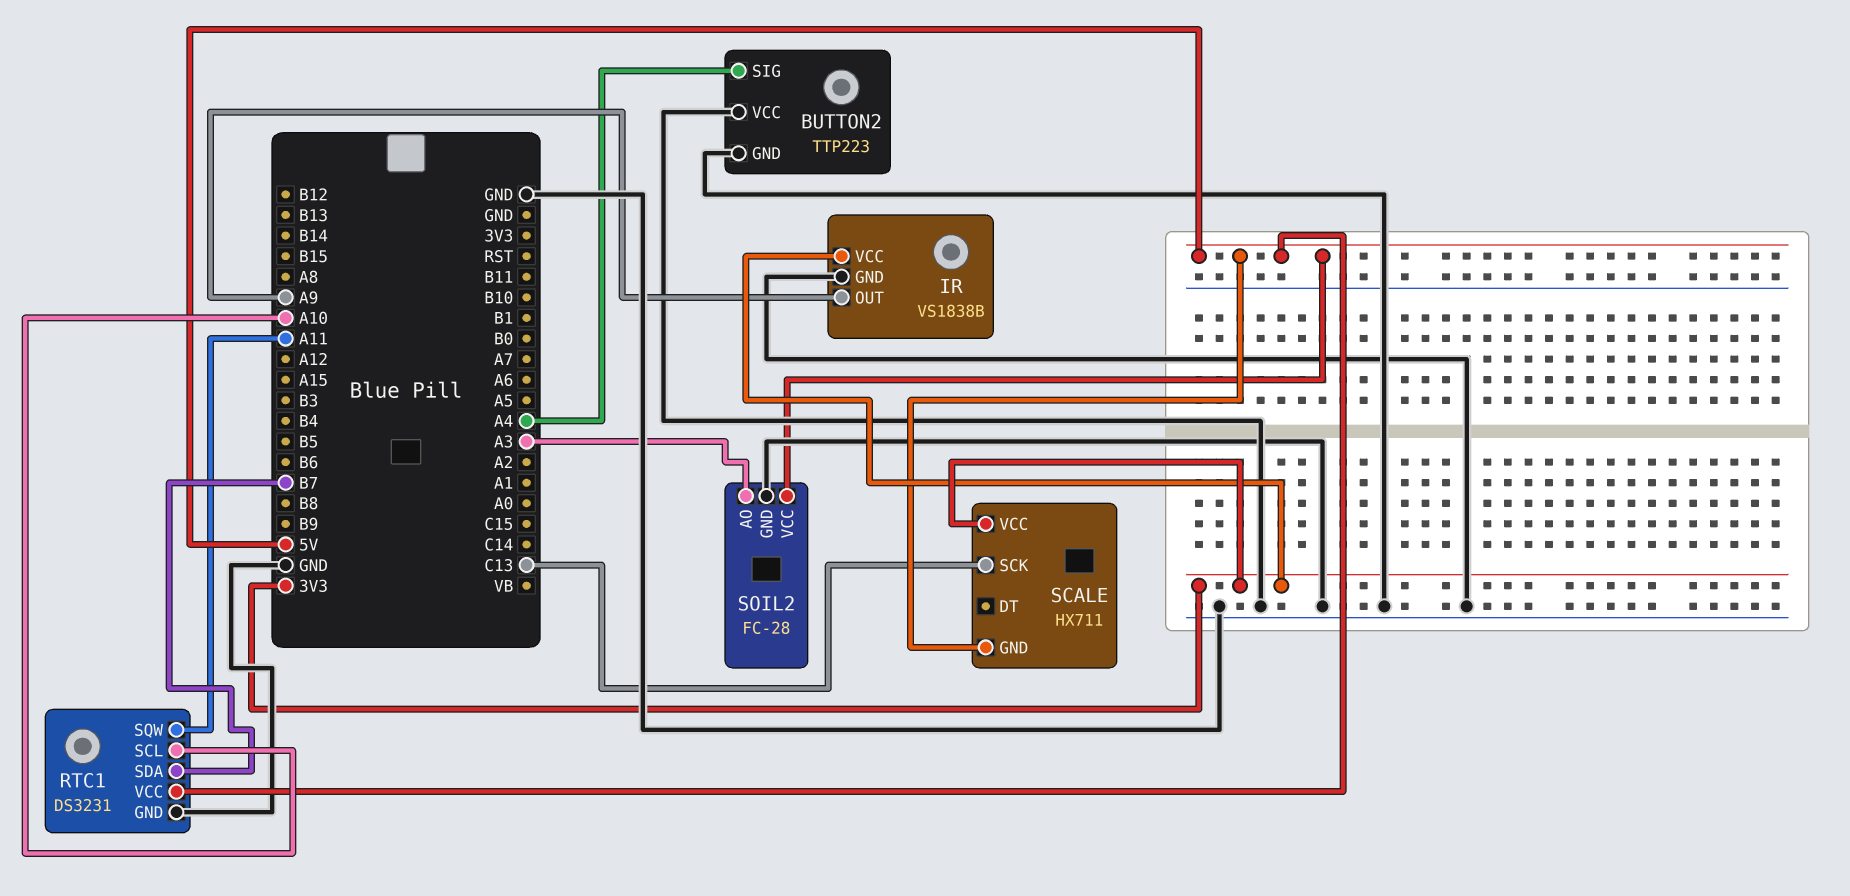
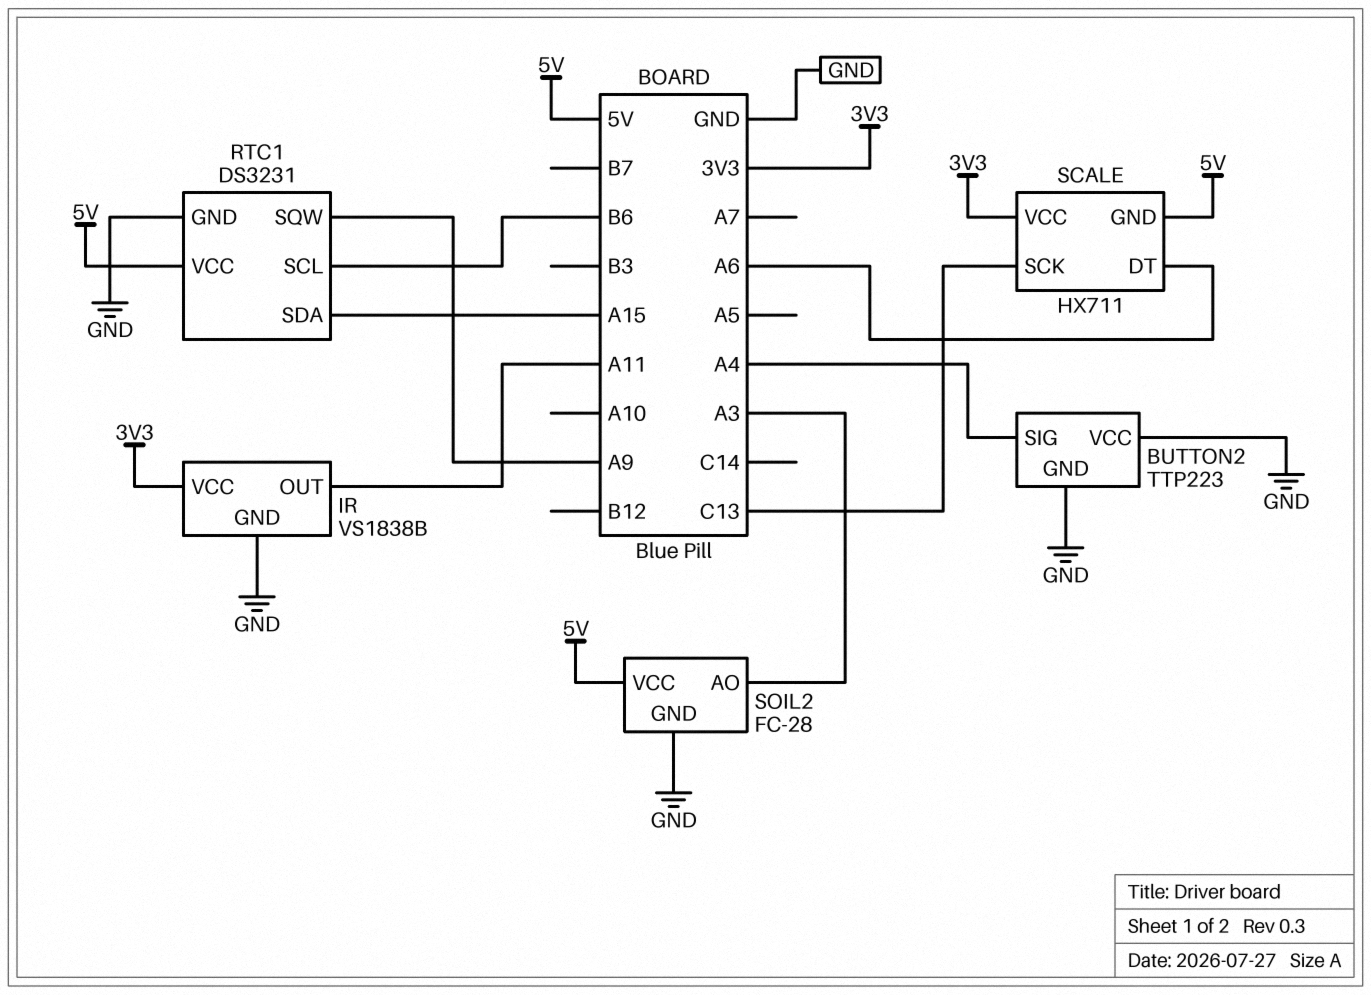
IR pin OUT: A9 -> A11
RTC1 pin SCL: A10 -> B6
RTC1 pin SDA: B7 -> A15
RTC1 pin SQW: A11 -> A9
SCALE pin DT: none -> A6

